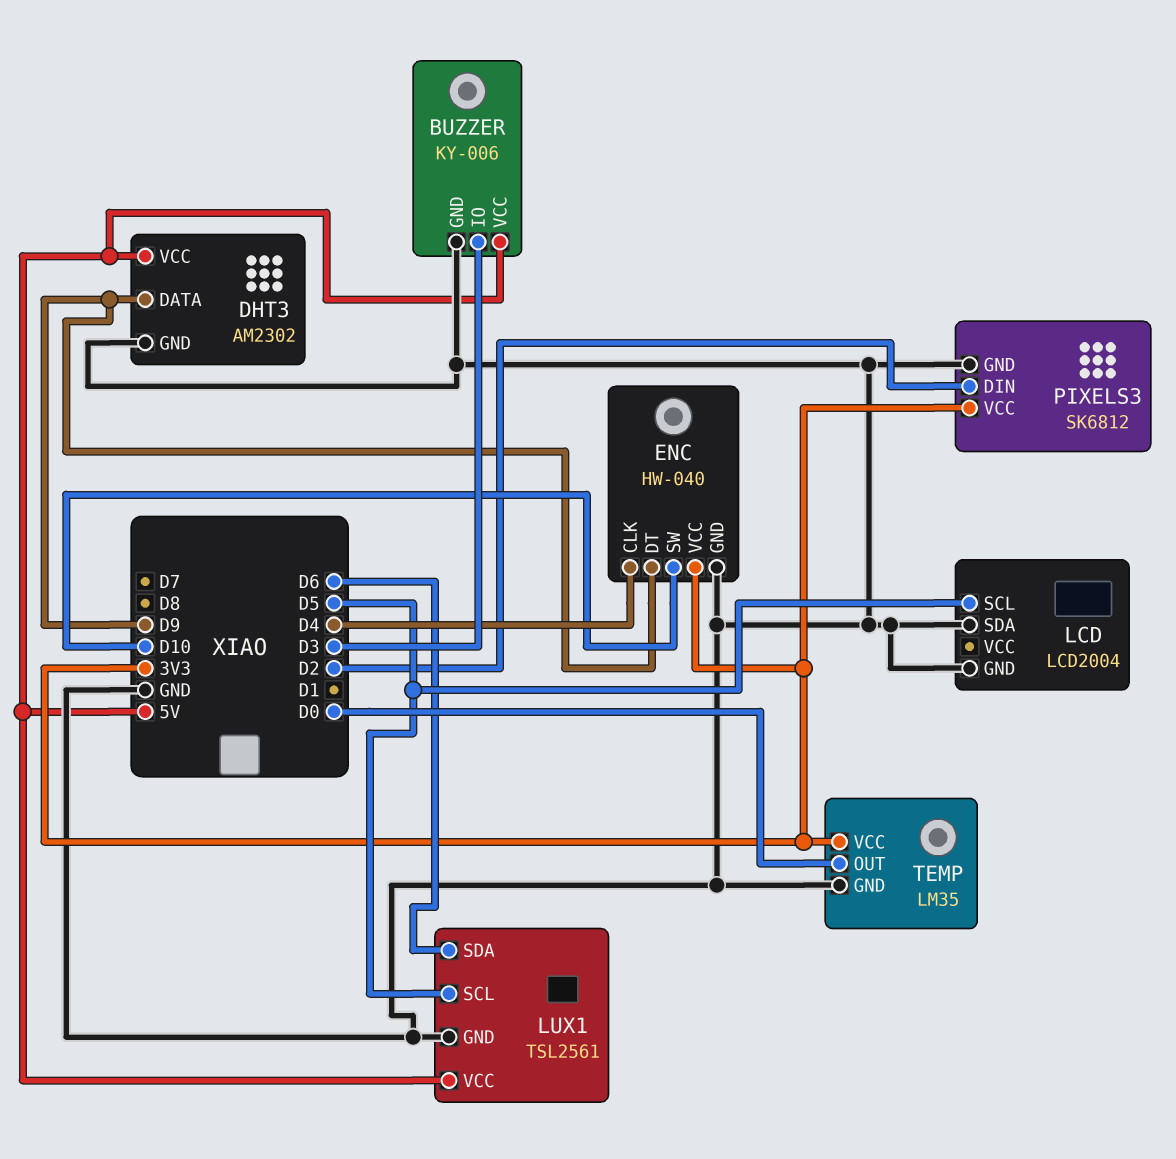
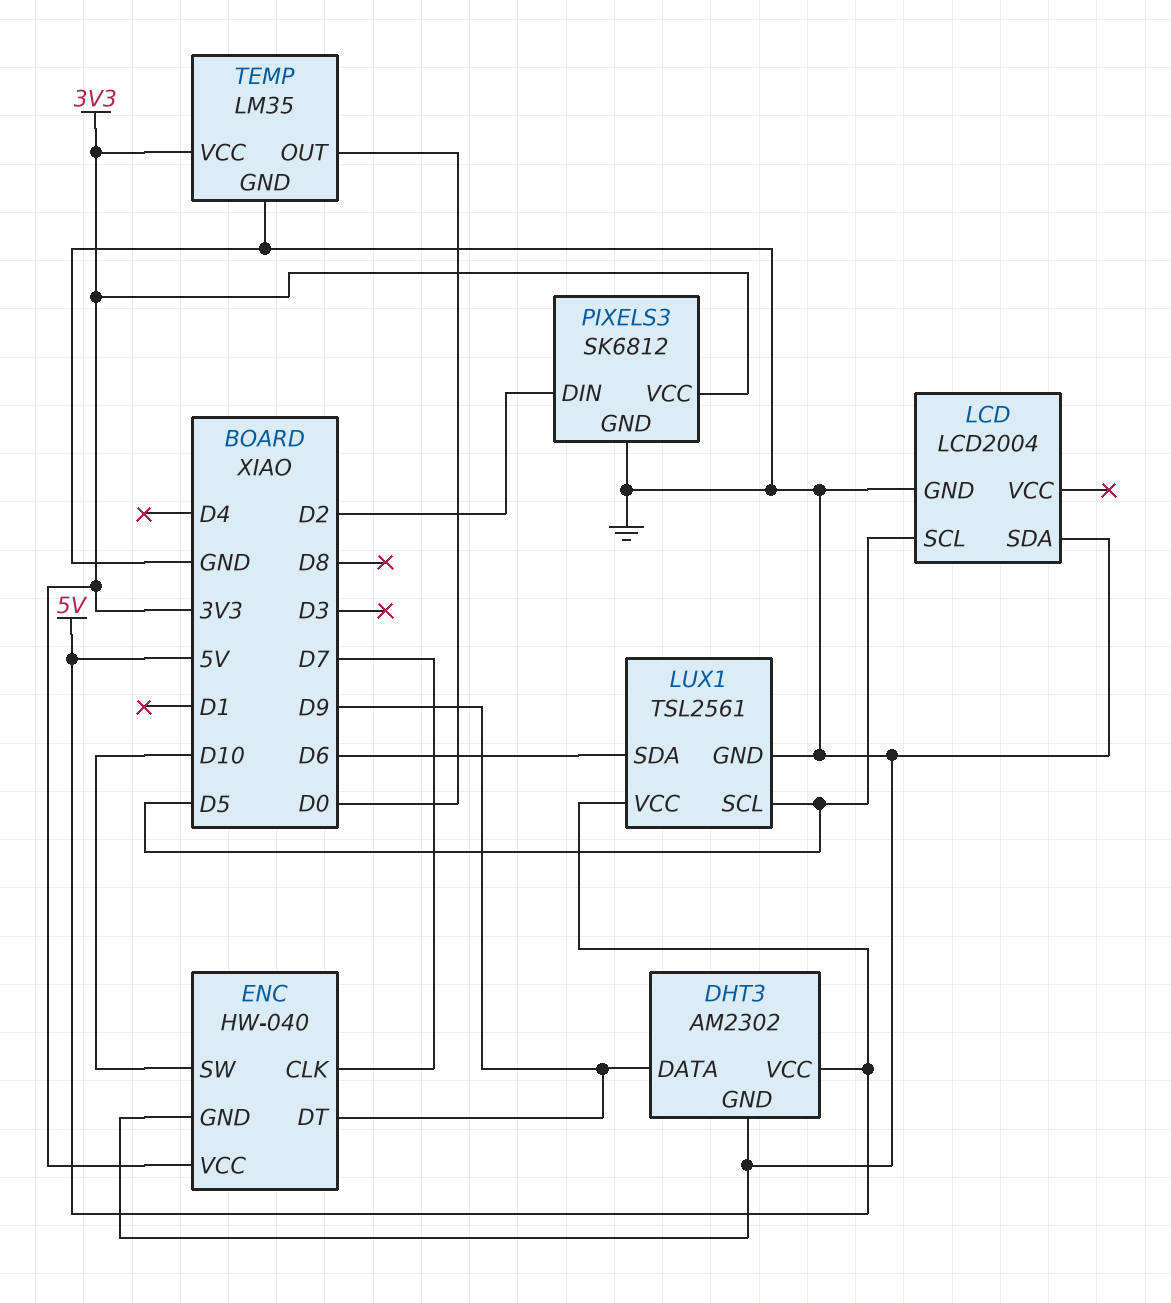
BUZZER: KY-006 -> none
BUZZER pin GND: GND -> none
BUZZER pin IO: D3 -> none
BUZZER pin VCC: 5V -> none
ENC pin CLK: D4 -> D7

